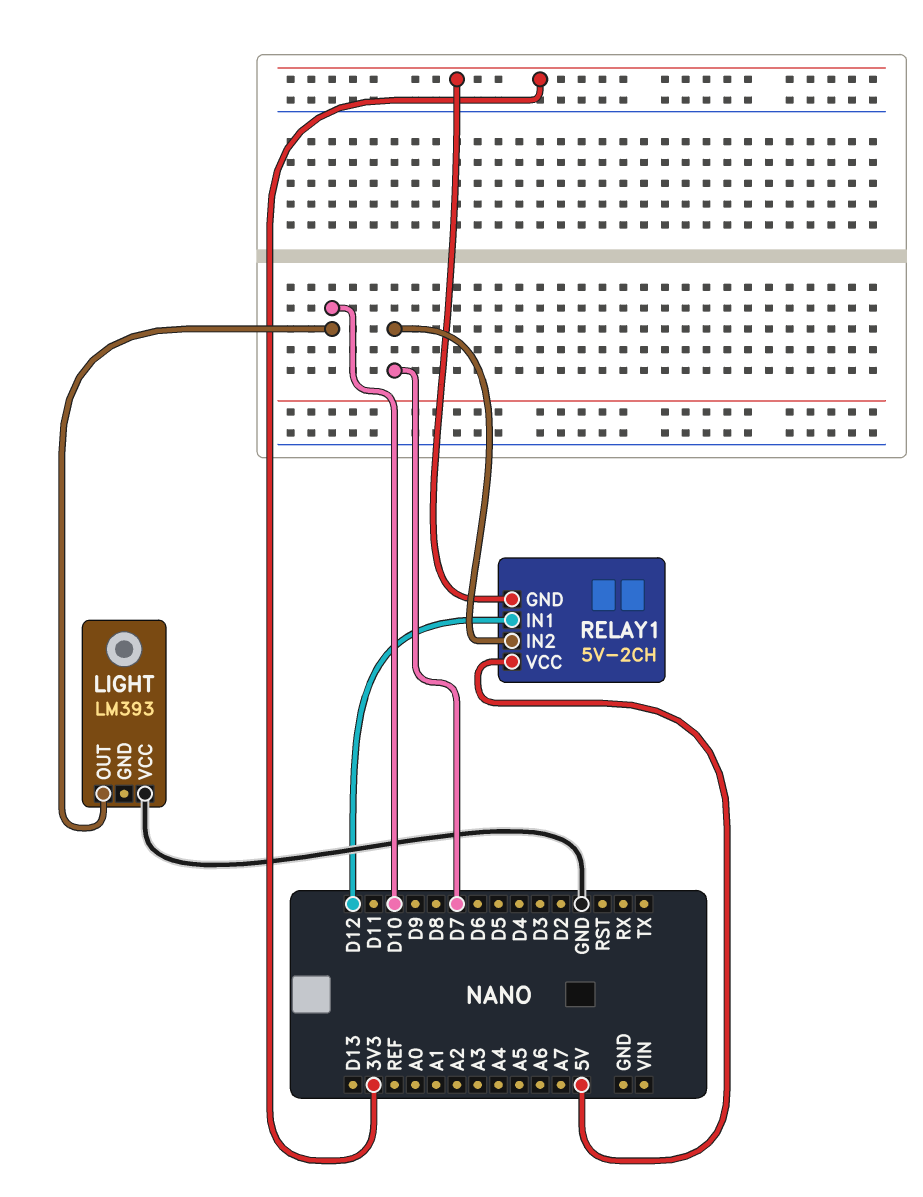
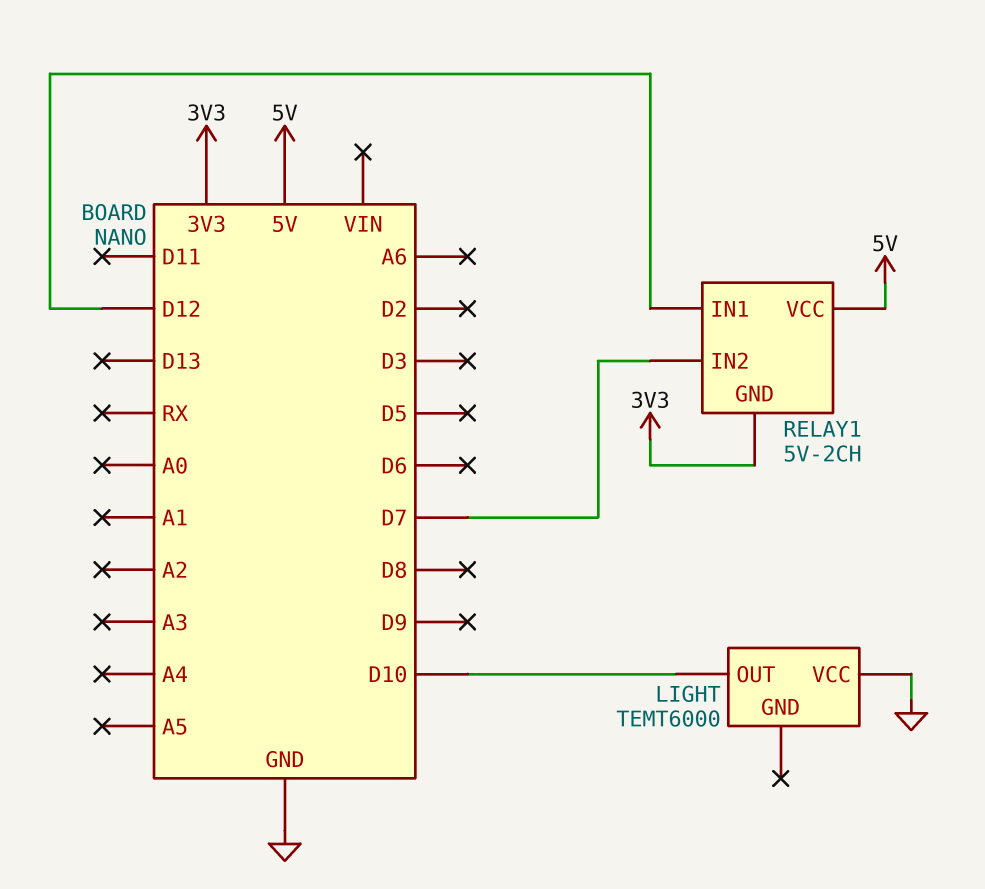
LIGHT: LM393 -> TEMT6000

